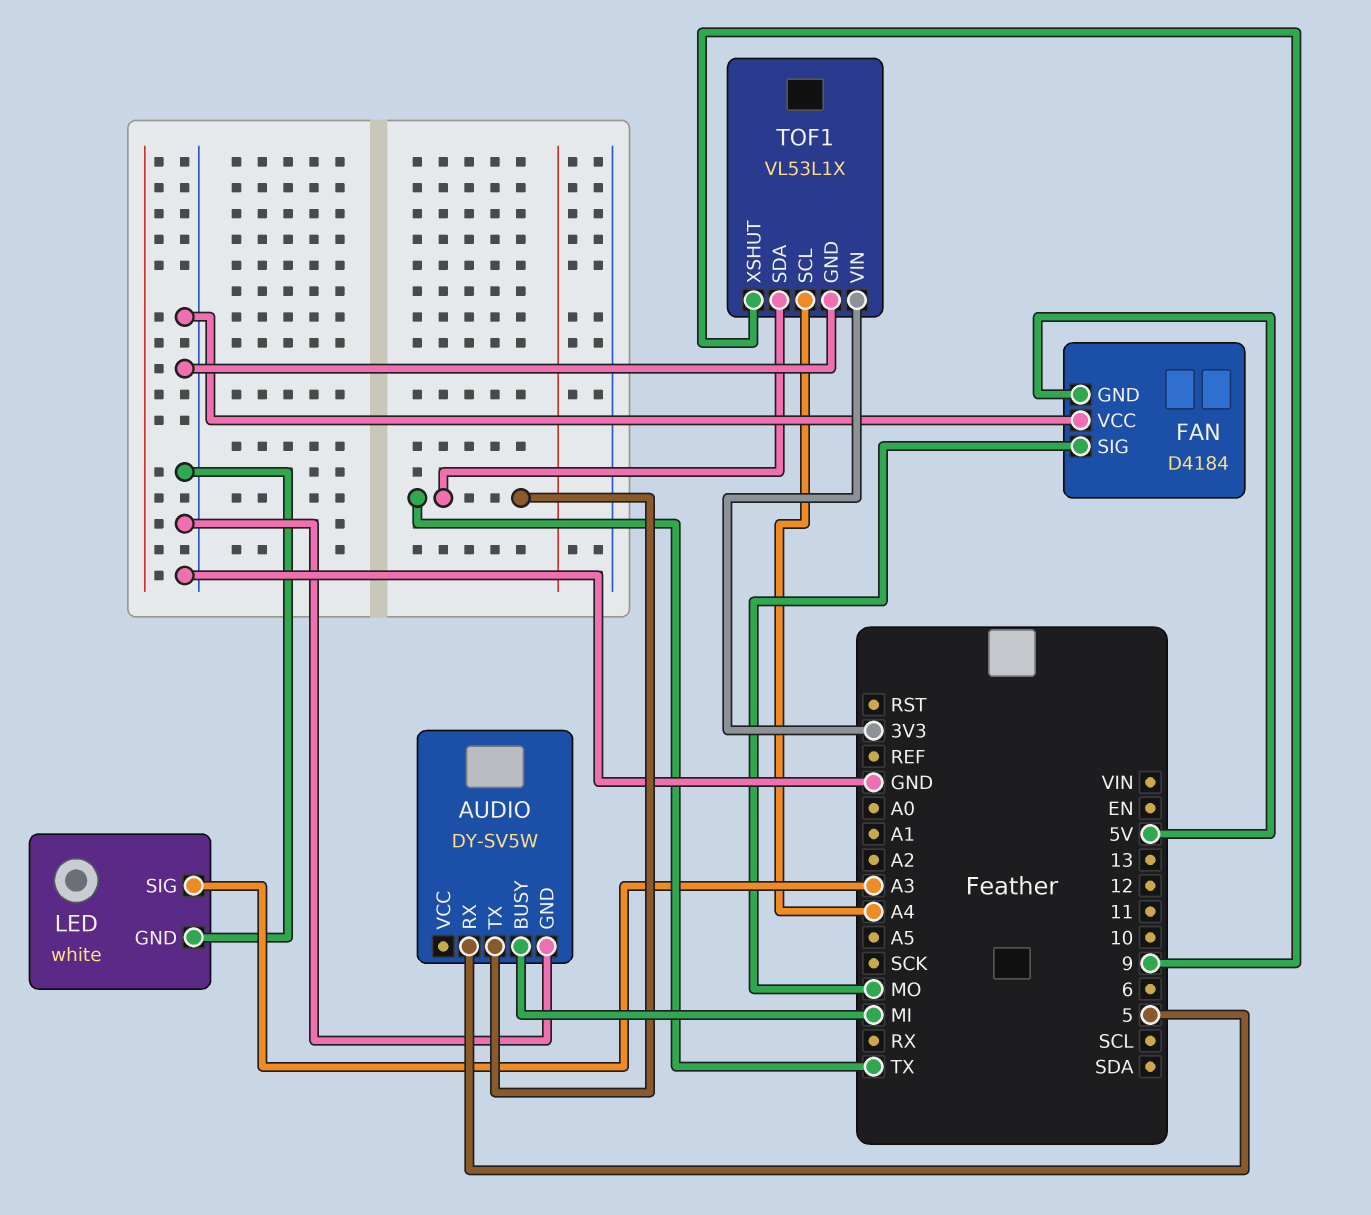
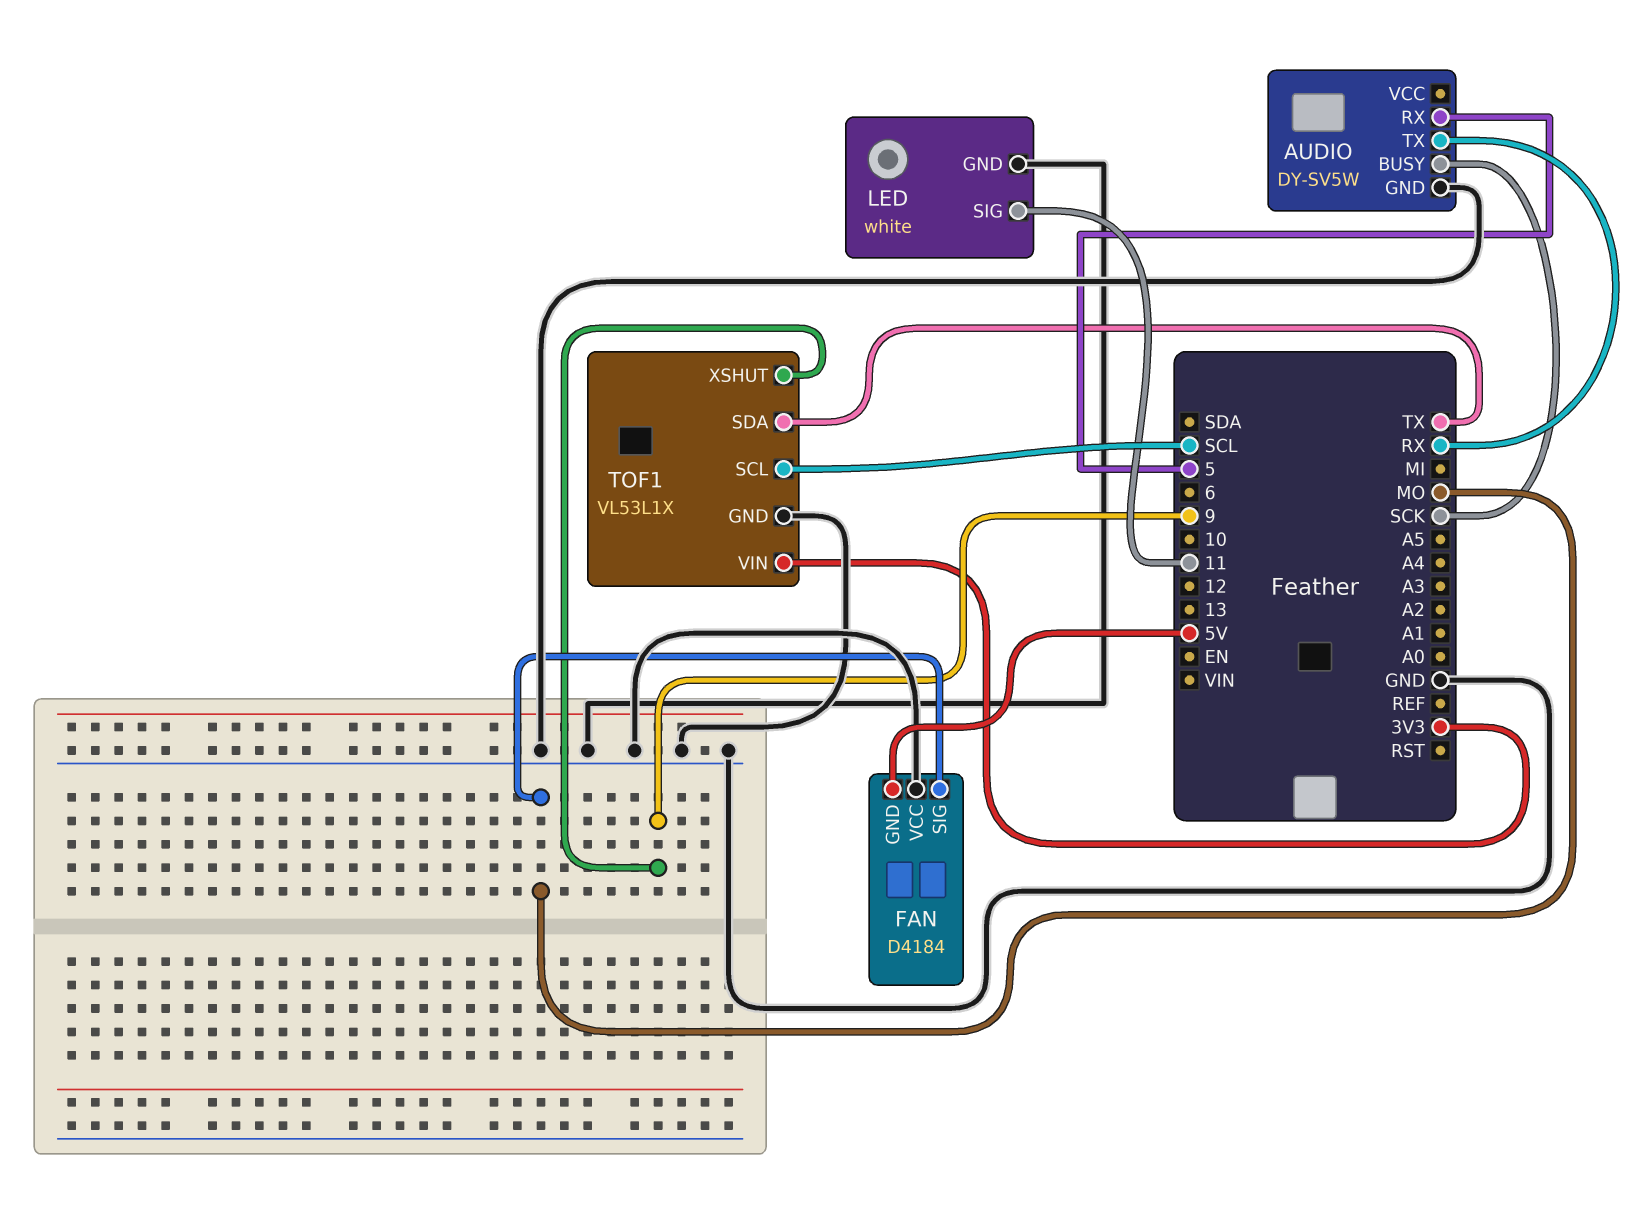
AUDIO pin BUSY: MI -> SCK
AUDIO pin TX: TX -> RX
LED pin SIG: A3 -> 11
TOF1 pin SCL: A4 -> SCL

